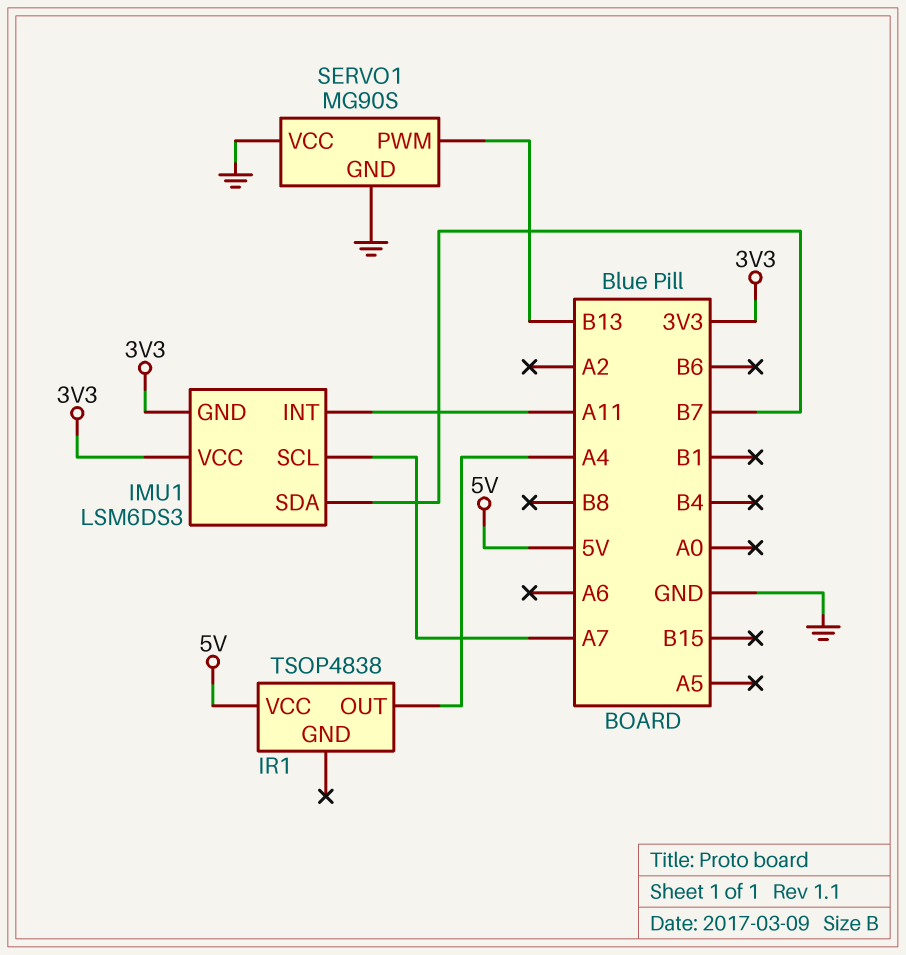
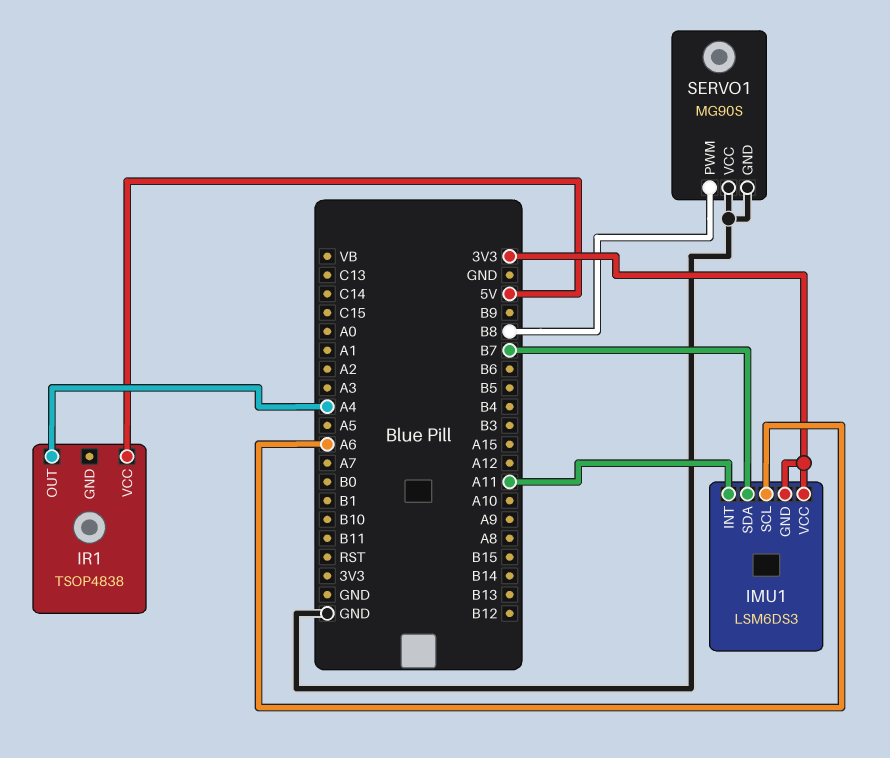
IMU1 pin SCL: A7 -> A6
SERVO1 pin PWM: B13 -> B8

